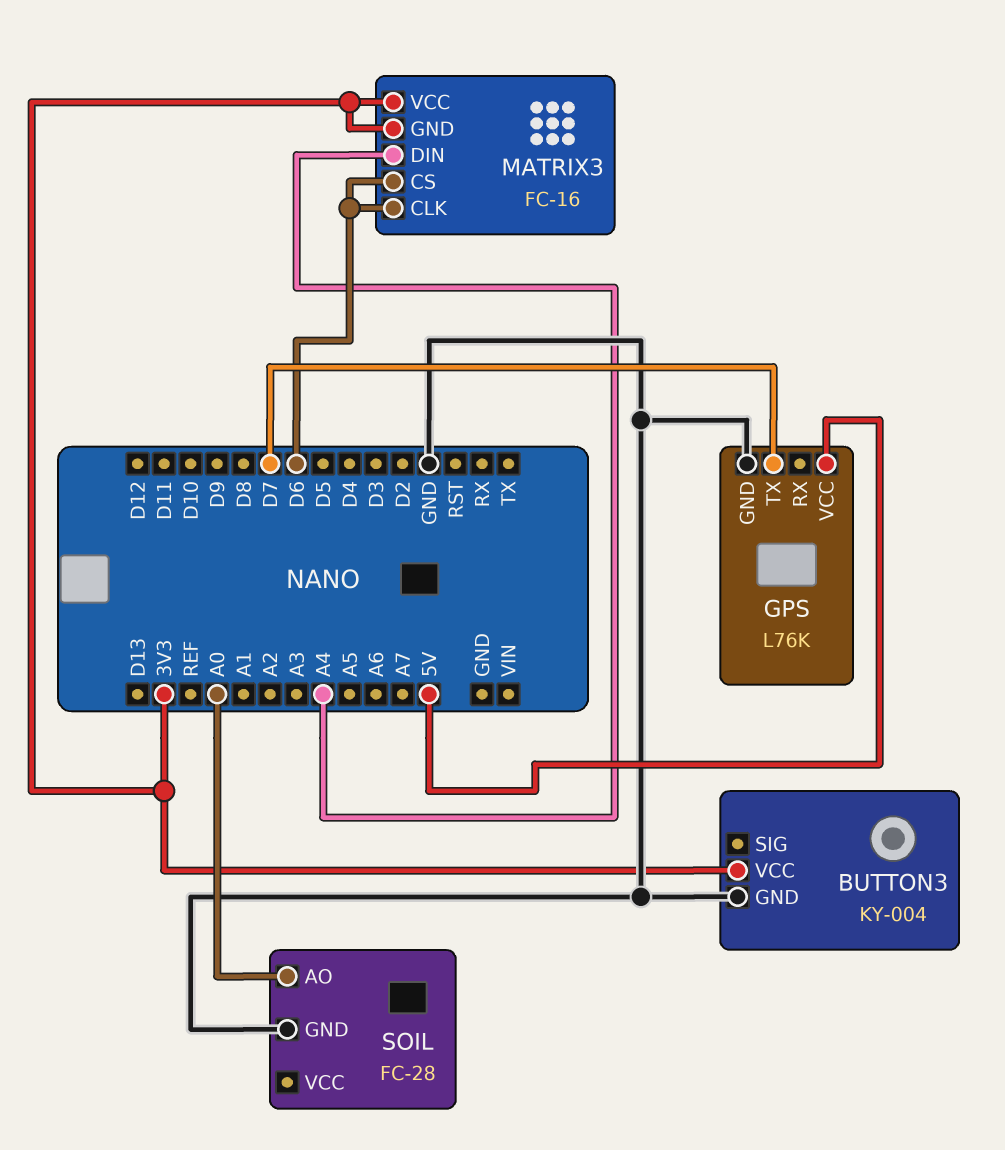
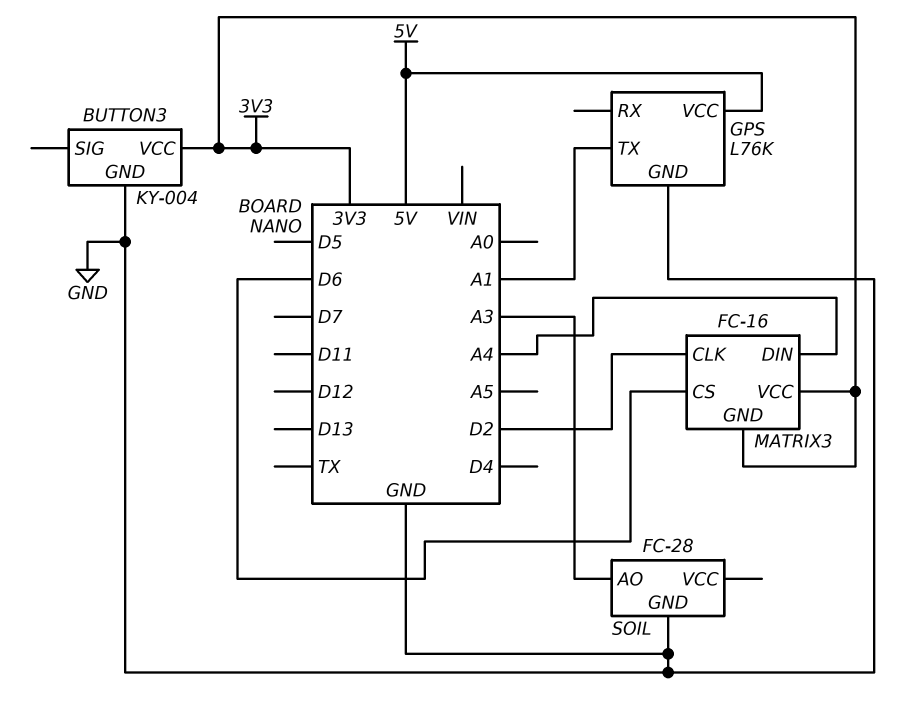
GPS pin TX: D7 -> A1
MATRIX3 pin CLK: D6 -> D2
SOIL pin AO: A0 -> A3

